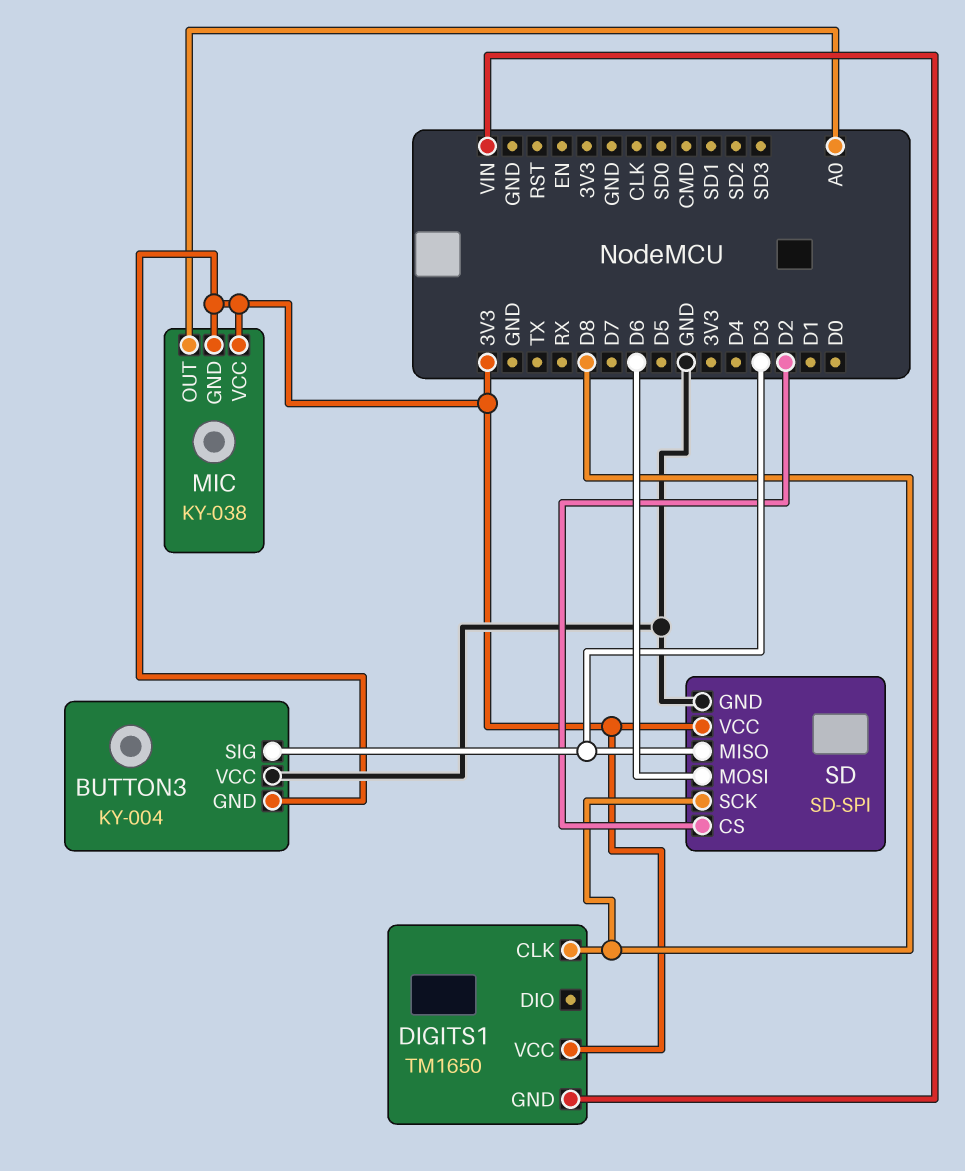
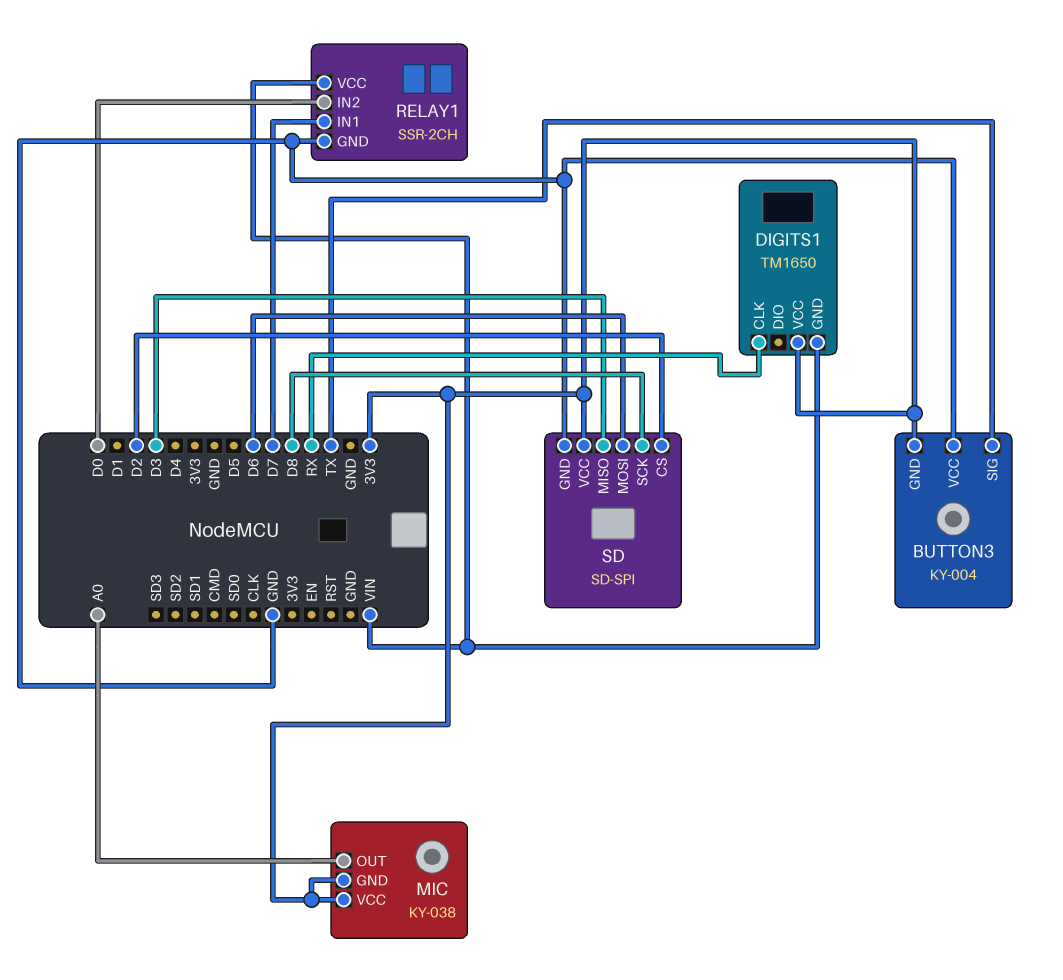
BUTTON3 pin SIG: D3 -> TX
DIGITS1 pin CLK: D8 -> RX
RELAY1: none -> SSR-2CH
RELAY1 pin GND: none -> GND
RELAY1 pin IN1: none -> D7
RELAY1 pin IN2: none -> D0
RELAY1 pin VCC: none -> VIN

